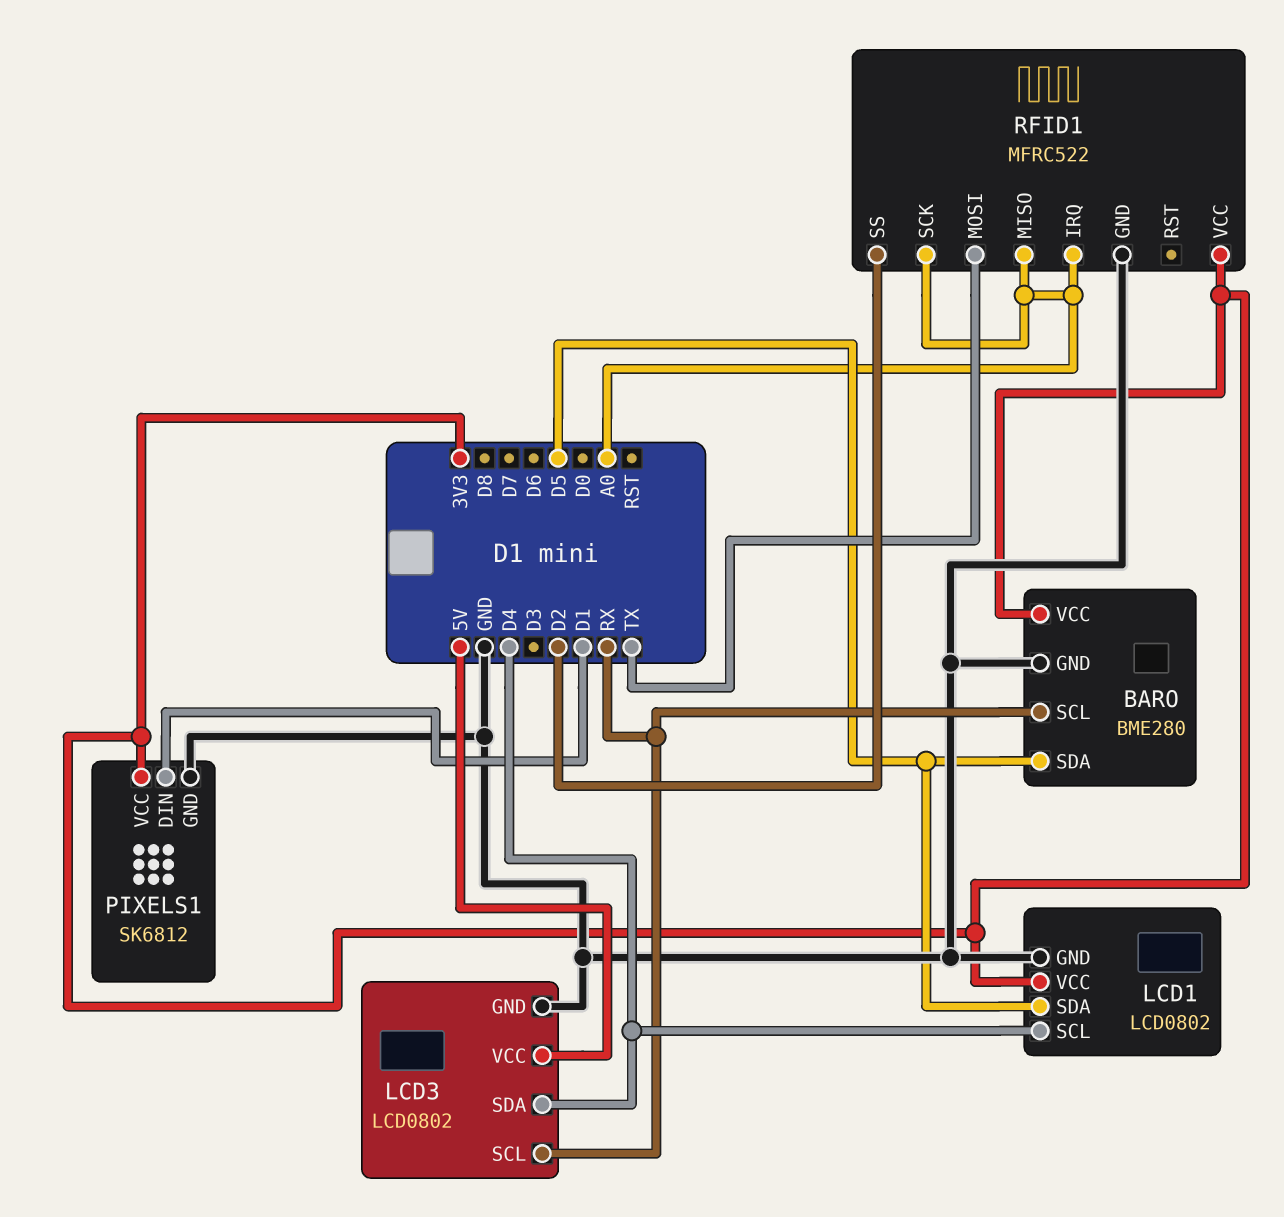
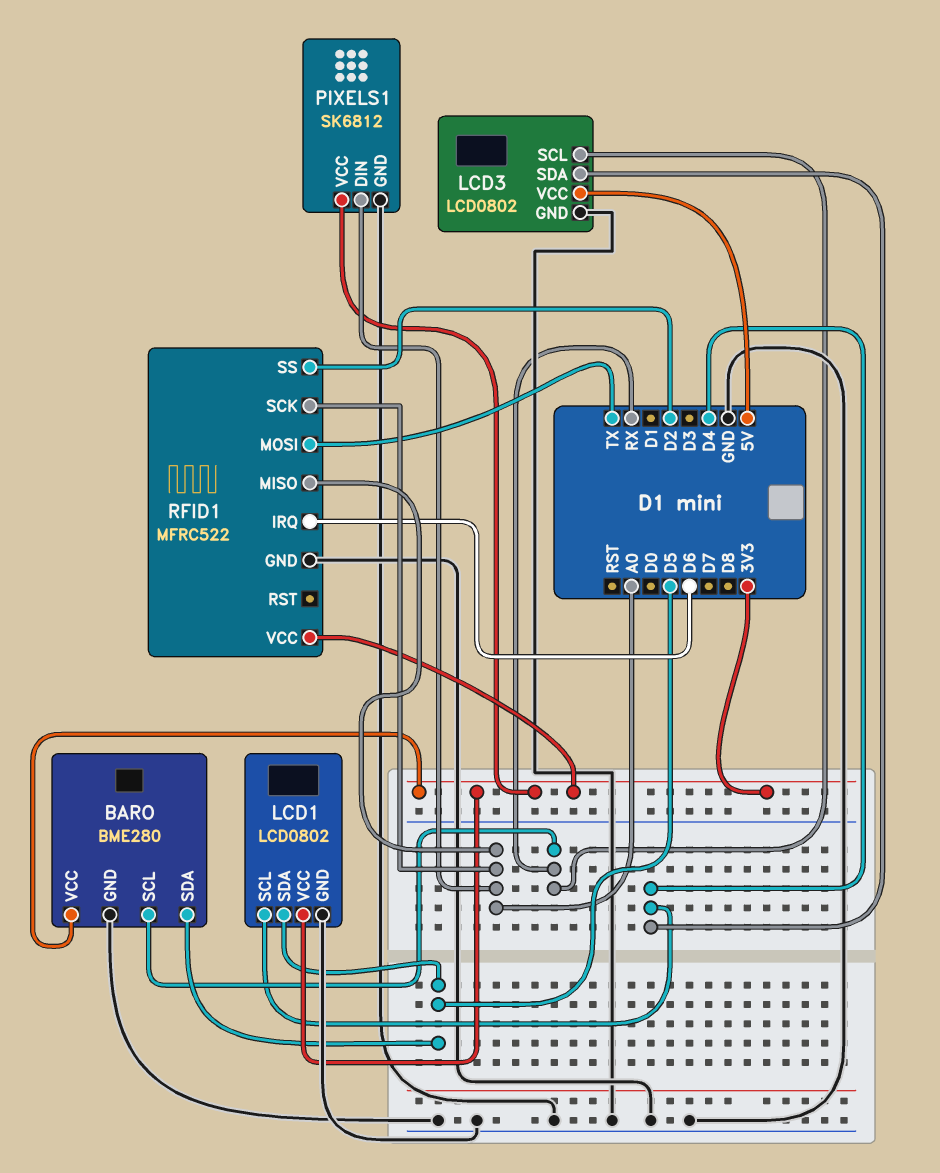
PIXELS1 pin DIN: D1 -> A0
RFID1 pin IRQ: A0 -> D6

